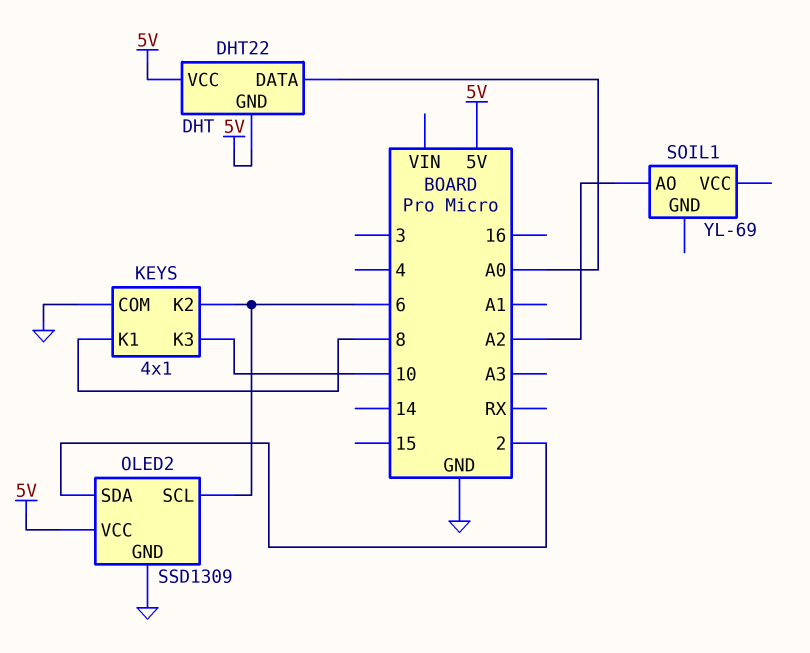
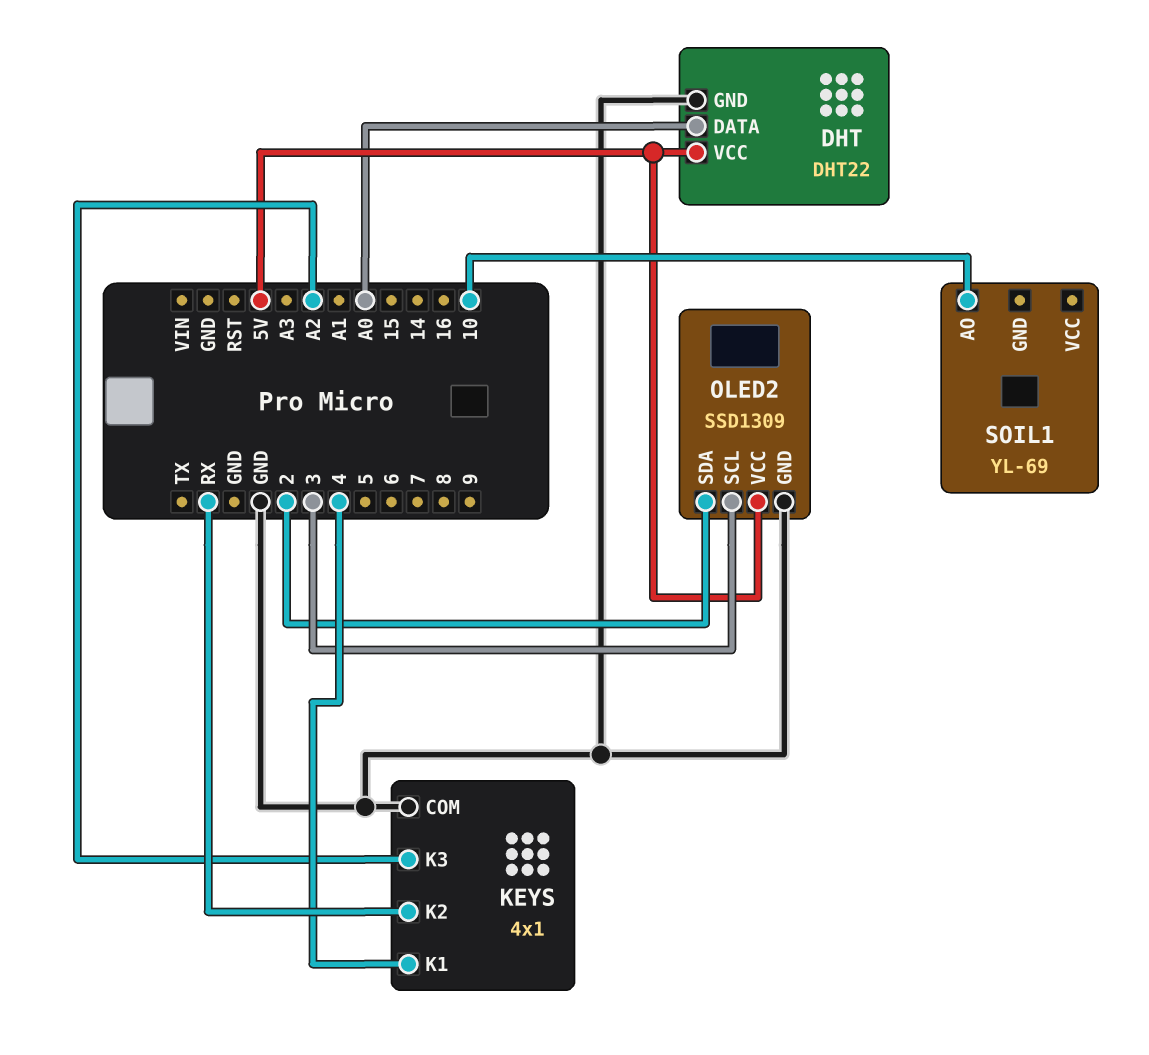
DHT pin GND: 5V -> GND
KEYS pin K1: 8 -> 4
KEYS pin K2: 6 -> RX
KEYS pin K3: 10 -> A2
OLED2 pin SCL: 6 -> 3
SOIL1 pin AO: A2 -> 10

